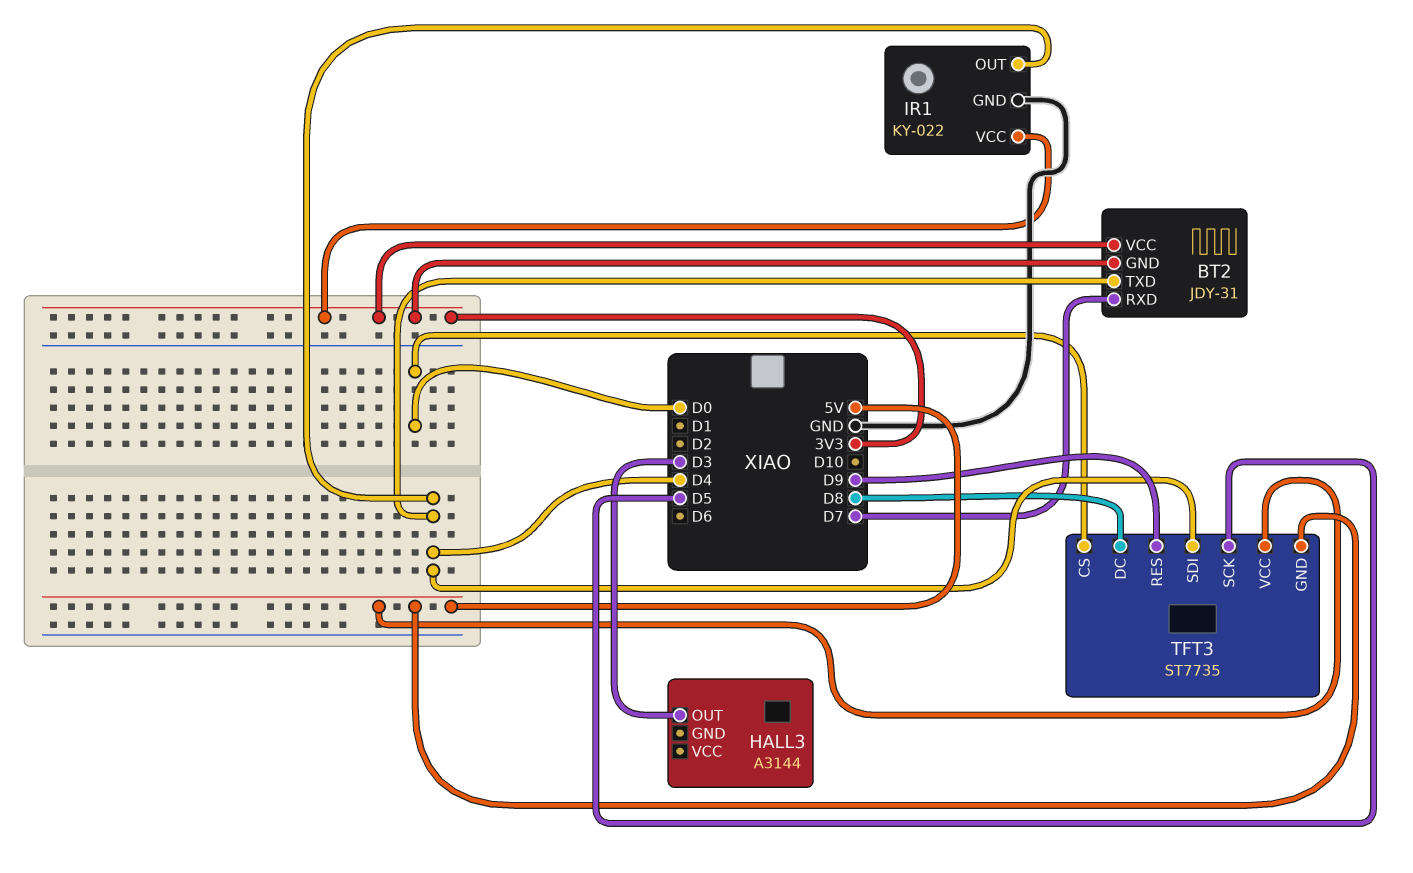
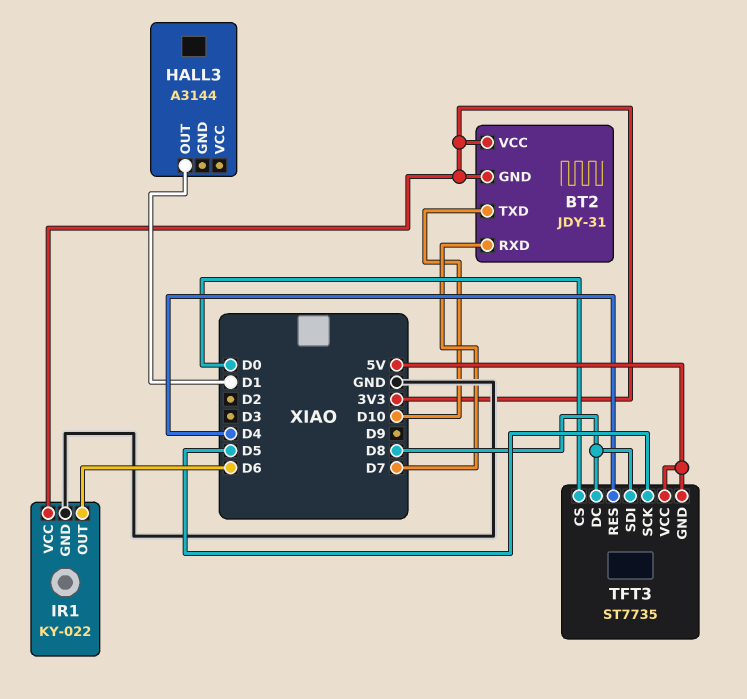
BT2 pin TXD: D4 -> D10
HALL3 pin OUT: D3 -> D1
IR1 pin OUT: D4 -> D6
TFT3 pin RES: D9 -> D4
TFT3 pin SDI: D4 -> D8

